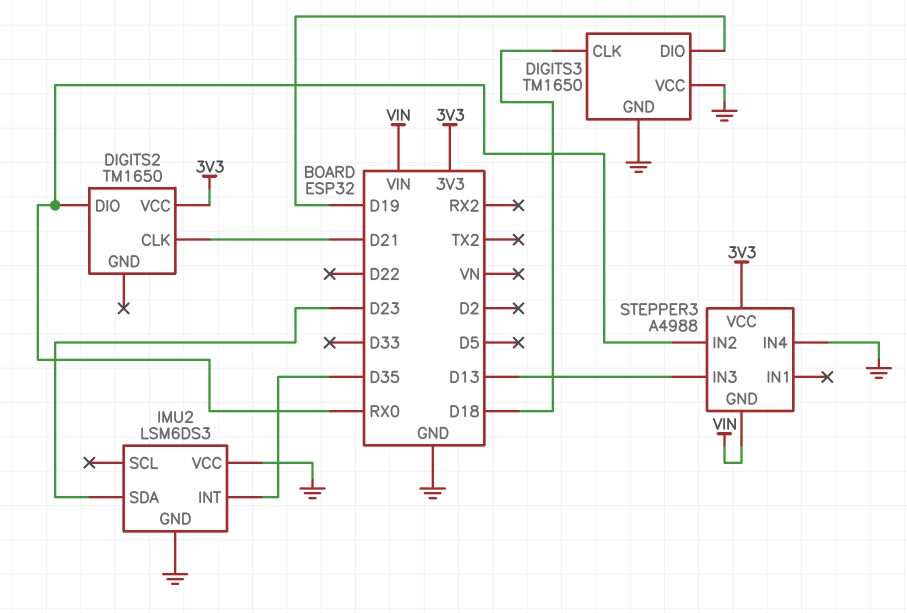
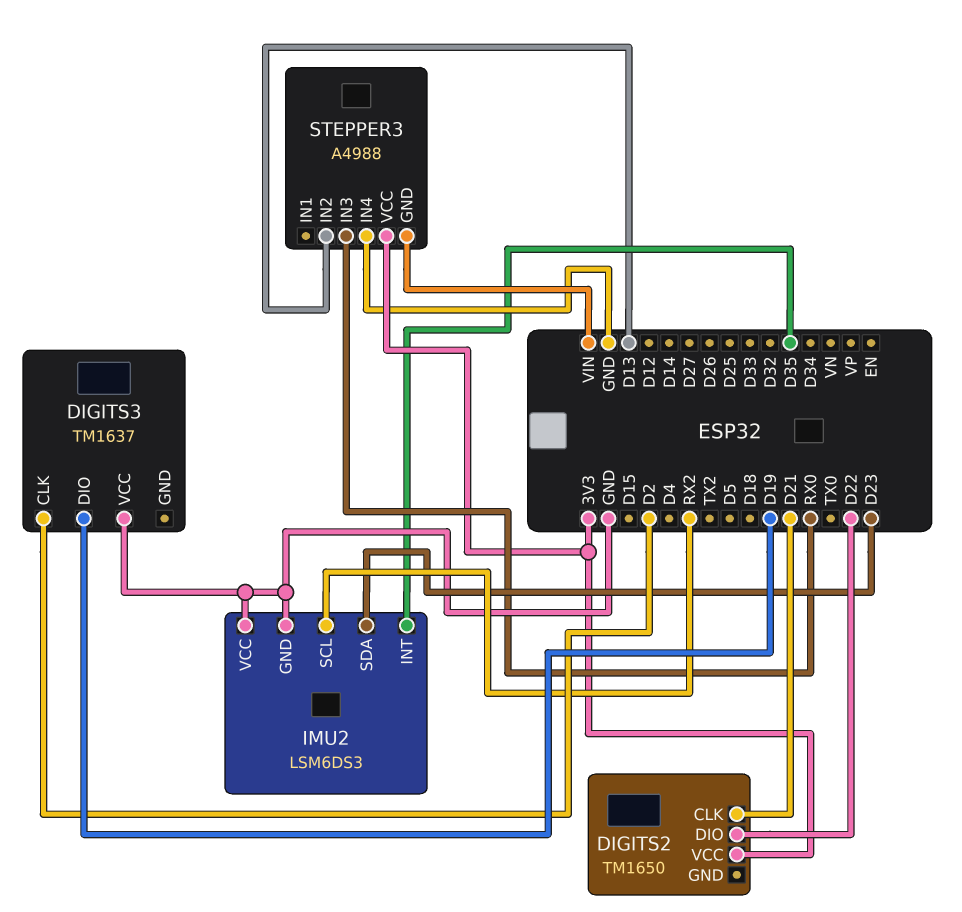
DIGITS2 pin DIO: RX0 -> D22
DIGITS3: TM1650 -> TM1637
DIGITS3 pin CLK: D18 -> D2
DIGITS3 pin GND: GND -> none
IMU2 pin SCL: none -> RX2
STEPPER3 pin IN2: RX0 -> D13
STEPPER3 pin IN3: D13 -> RX0

